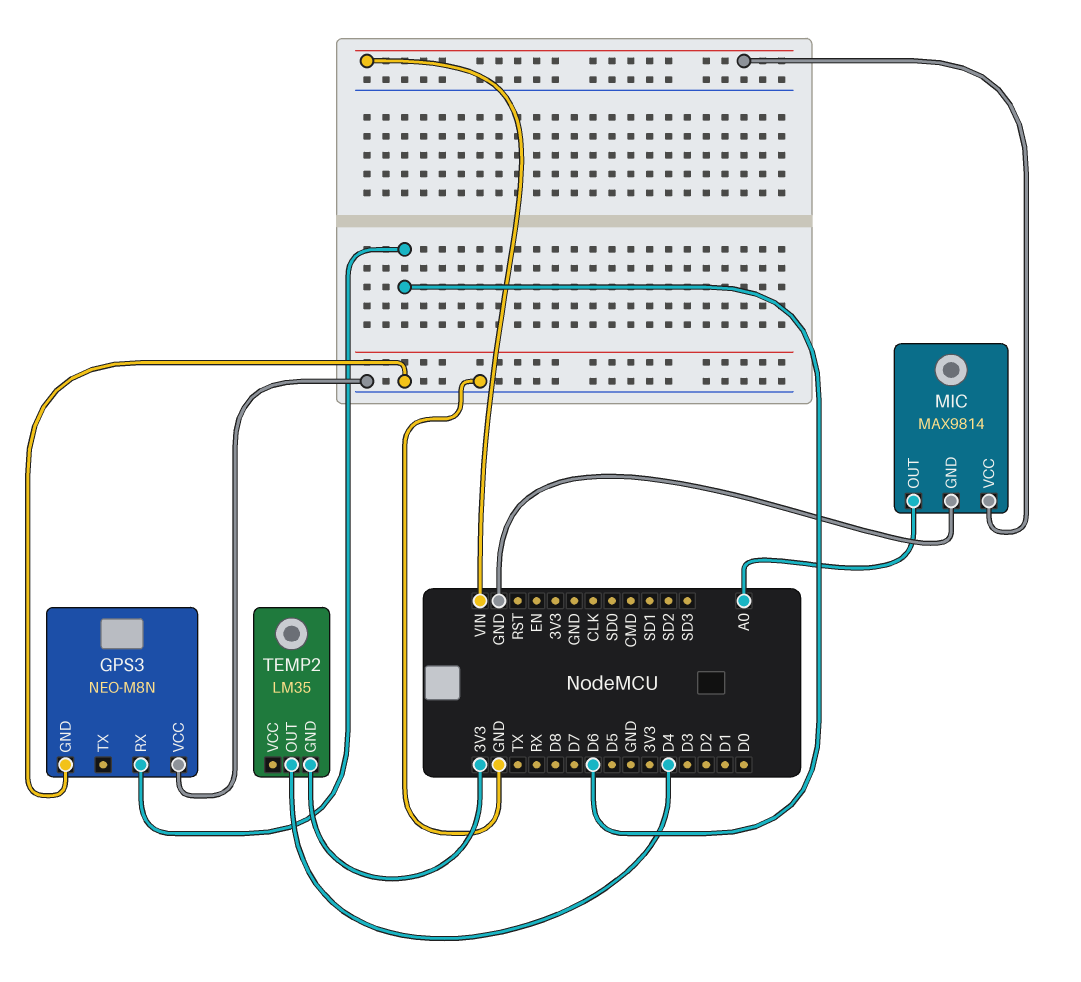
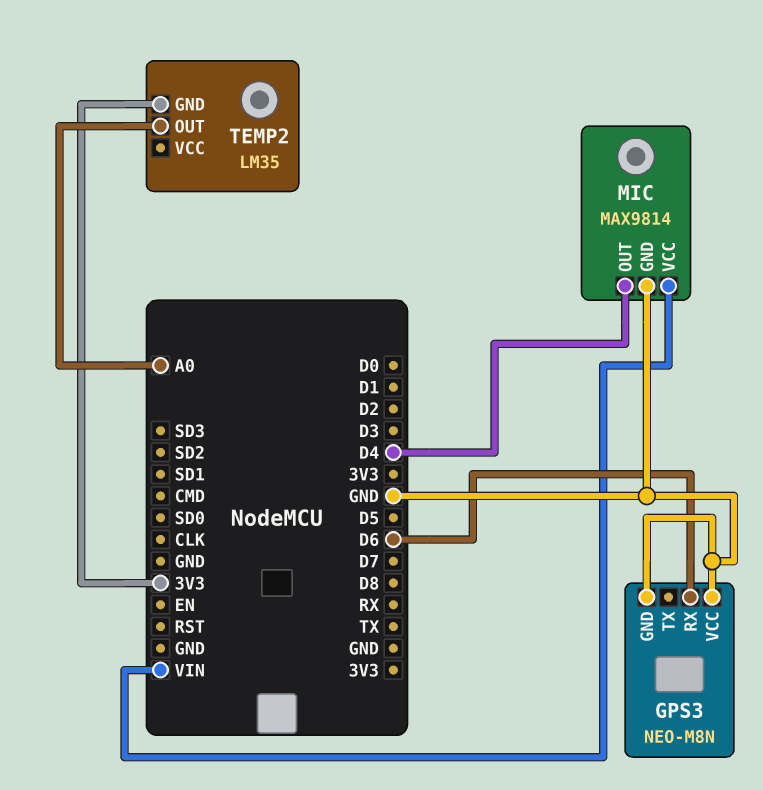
MIC pin OUT: A0 -> D4
TEMP2 pin OUT: D4 -> A0

